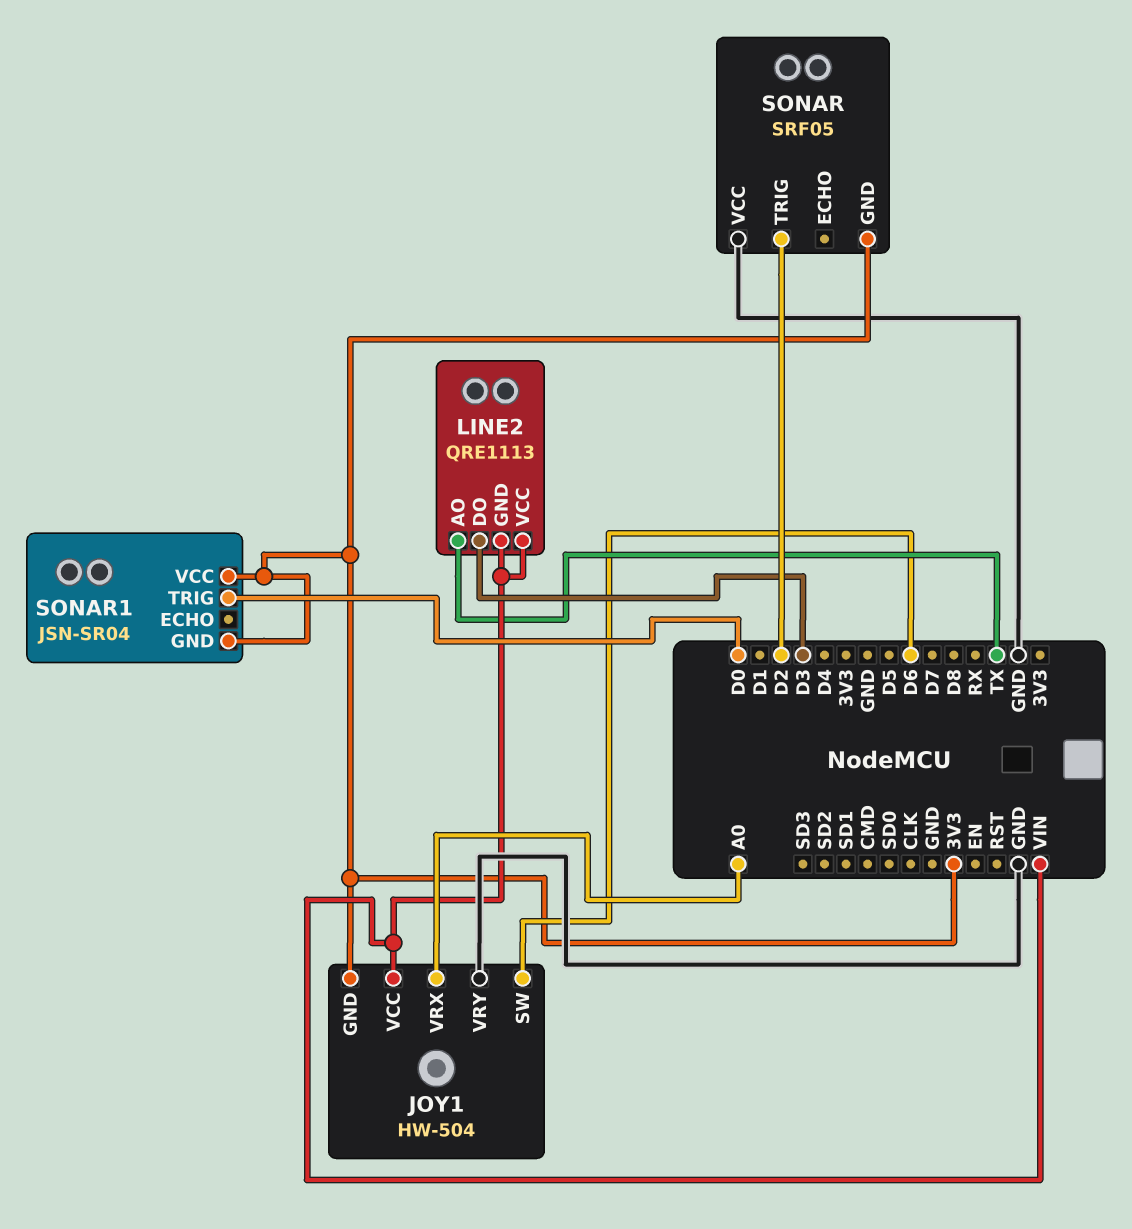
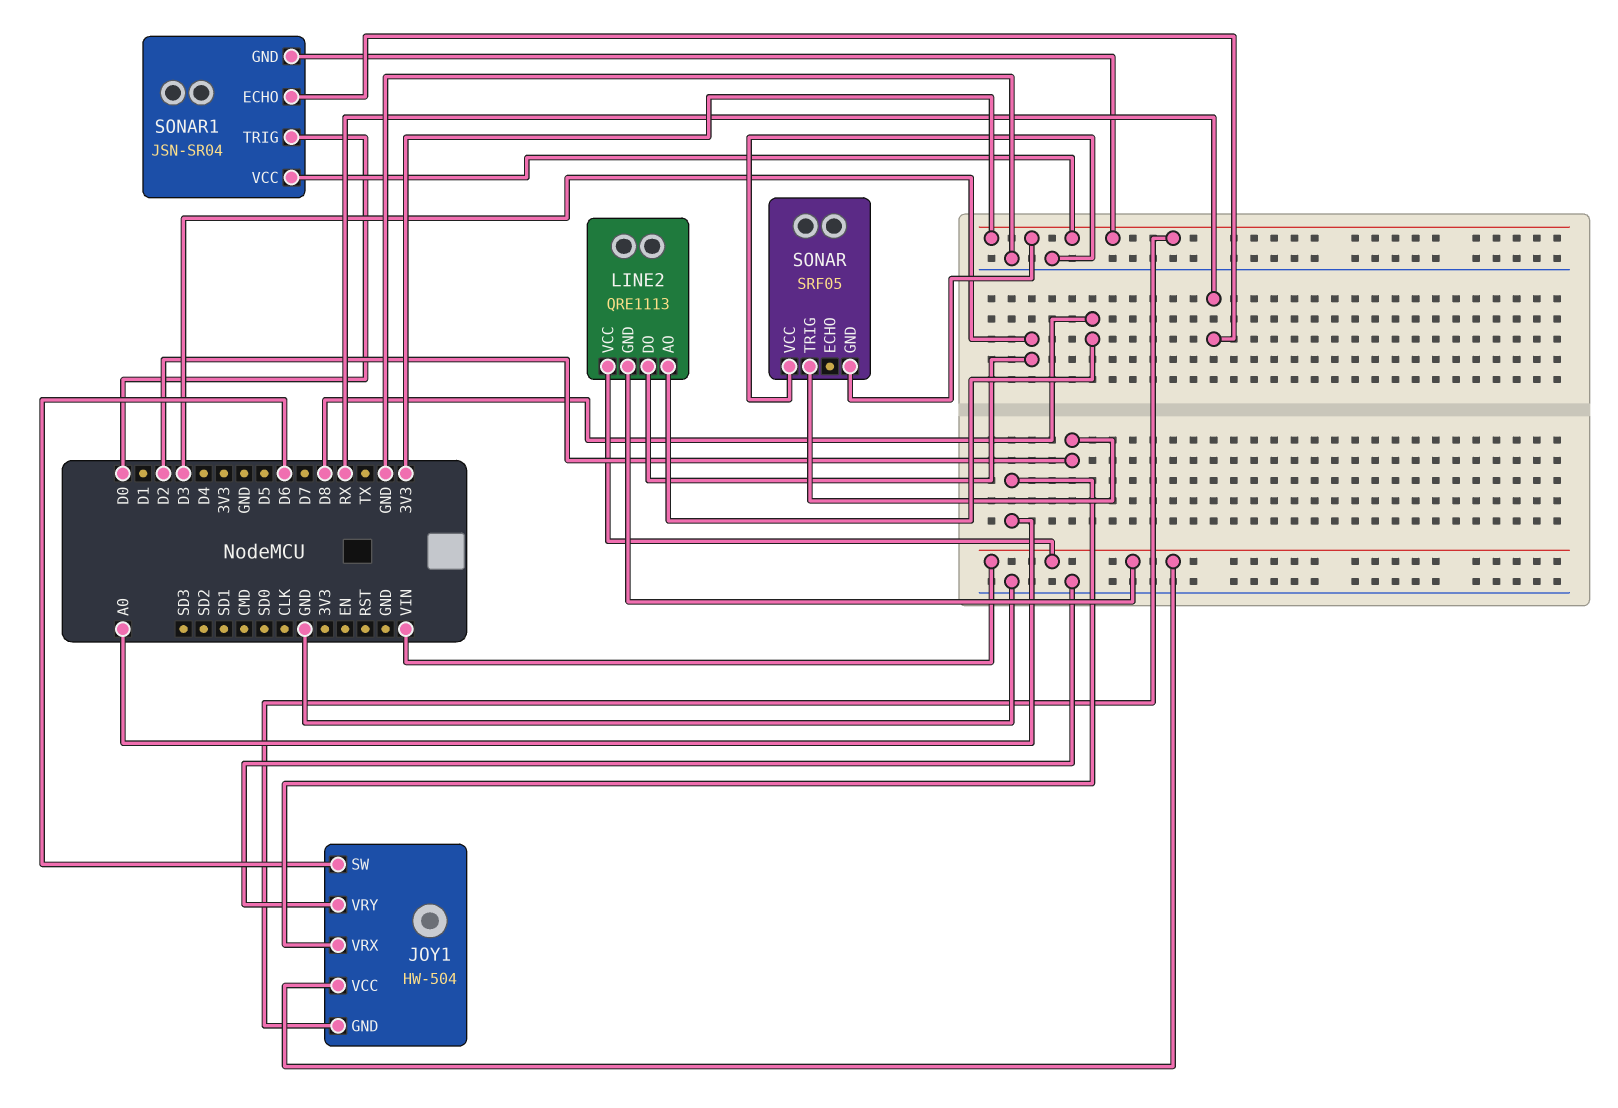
LINE2 pin AO: TX -> D8
SONAR1 pin ECHO: none -> RX

